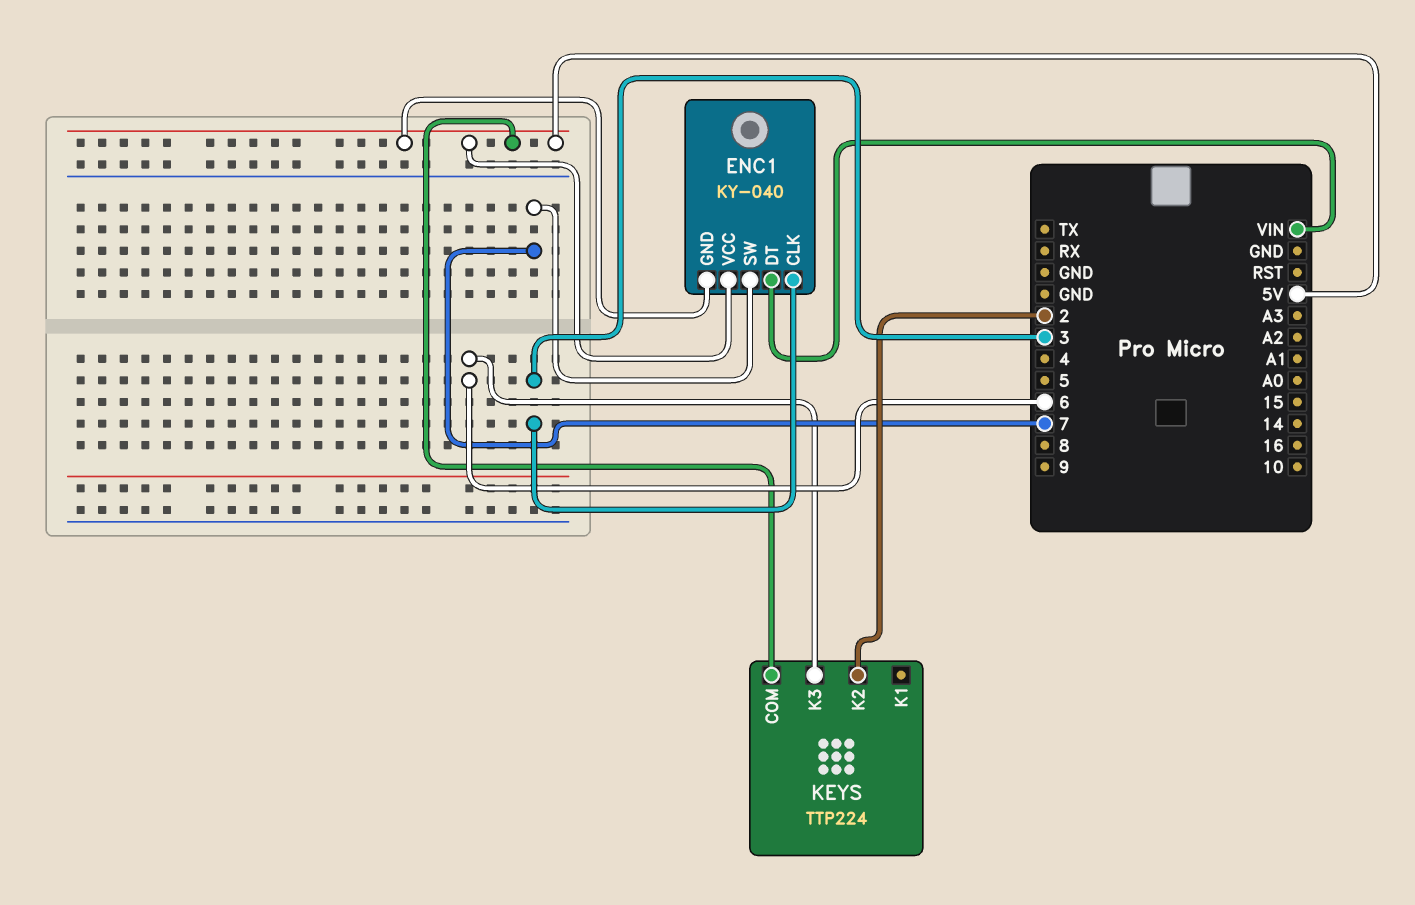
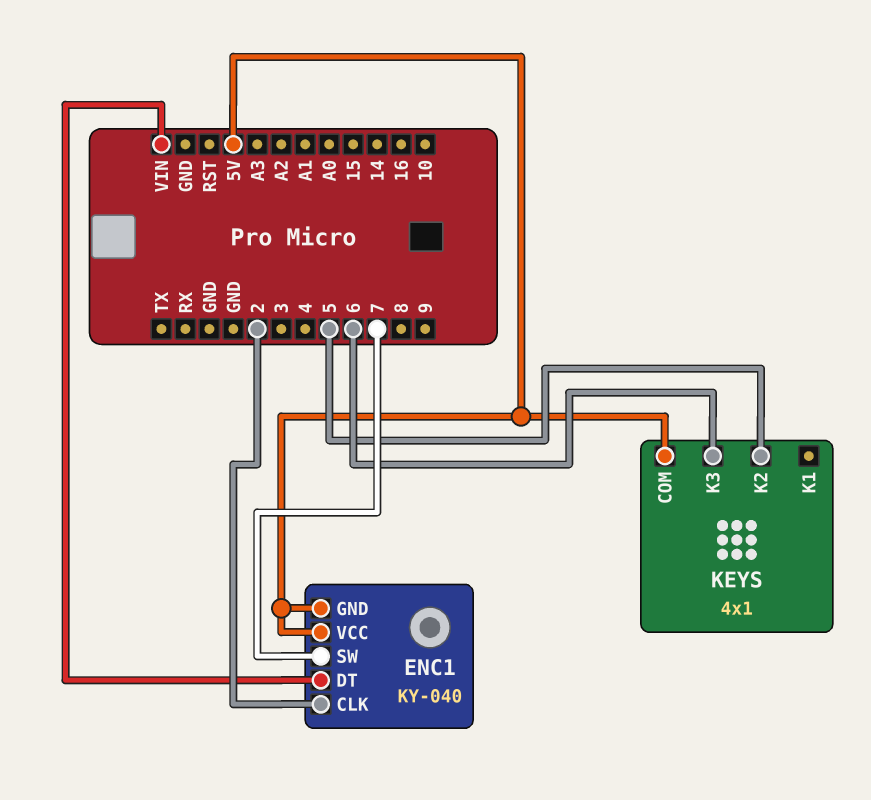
ENC1 pin CLK: 3 -> 2
KEYS: TTP224 -> 4x1
KEYS pin K2: 2 -> 5

